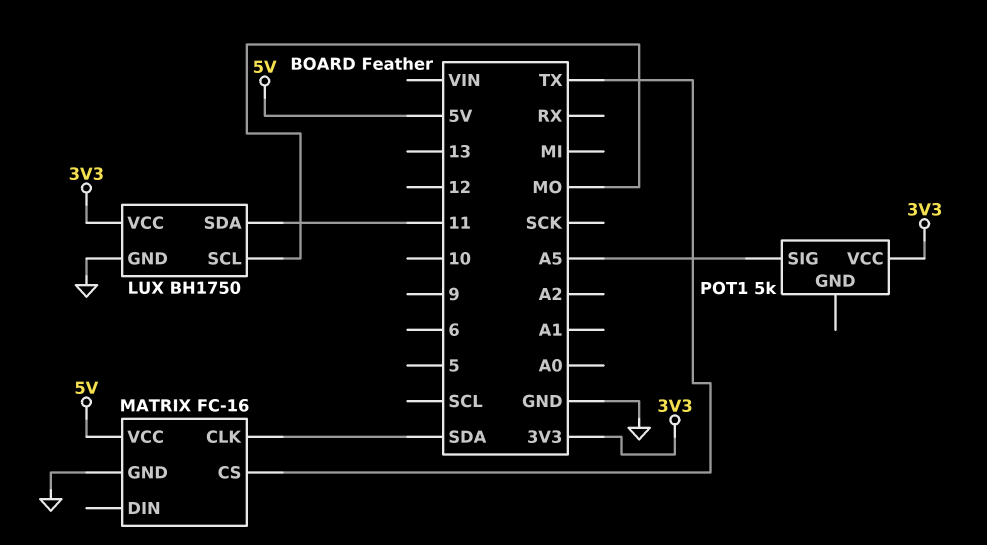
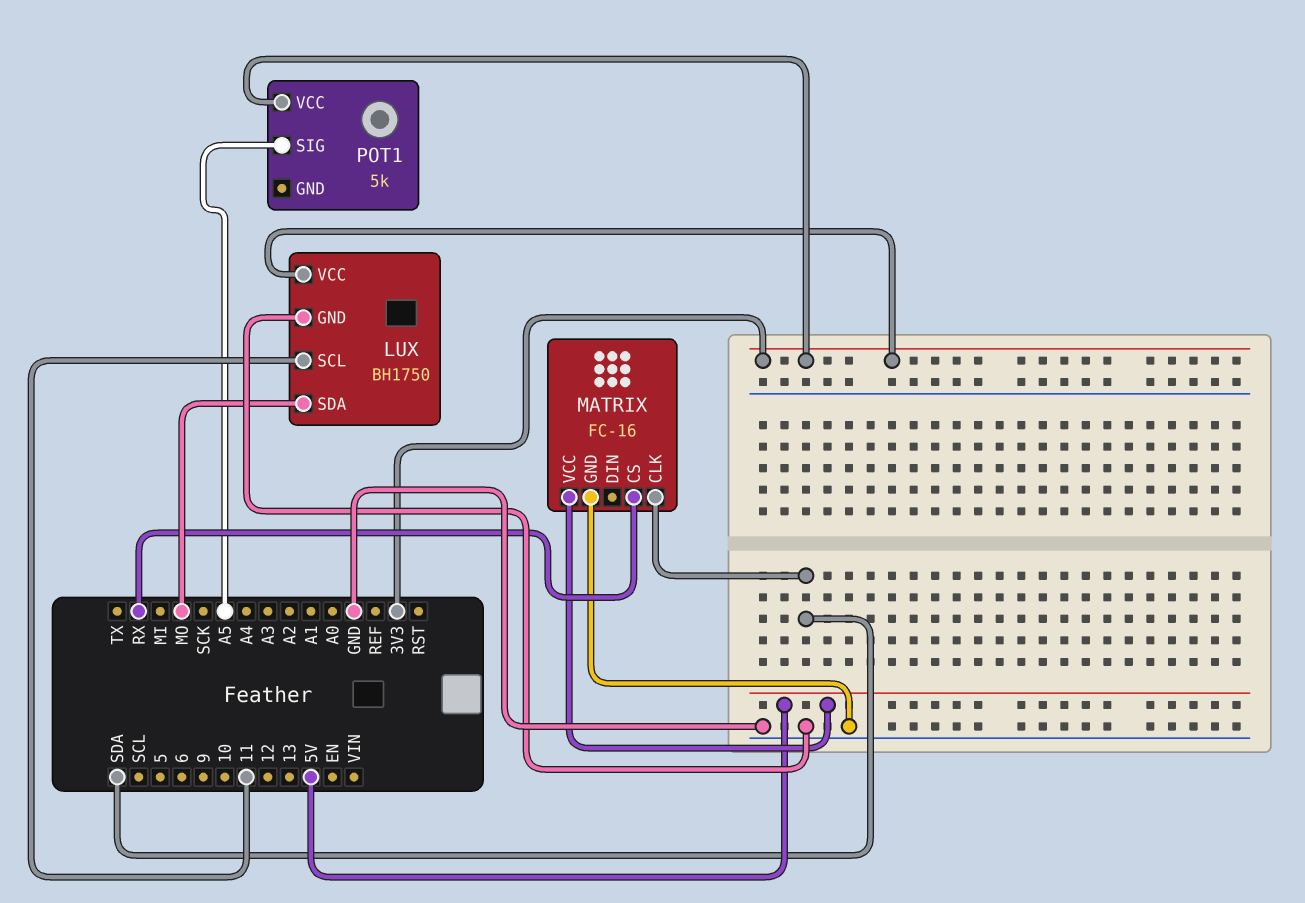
LUX pin SCL: MO -> 11
LUX pin SDA: 11 -> MO
MATRIX pin CS: TX -> RX

